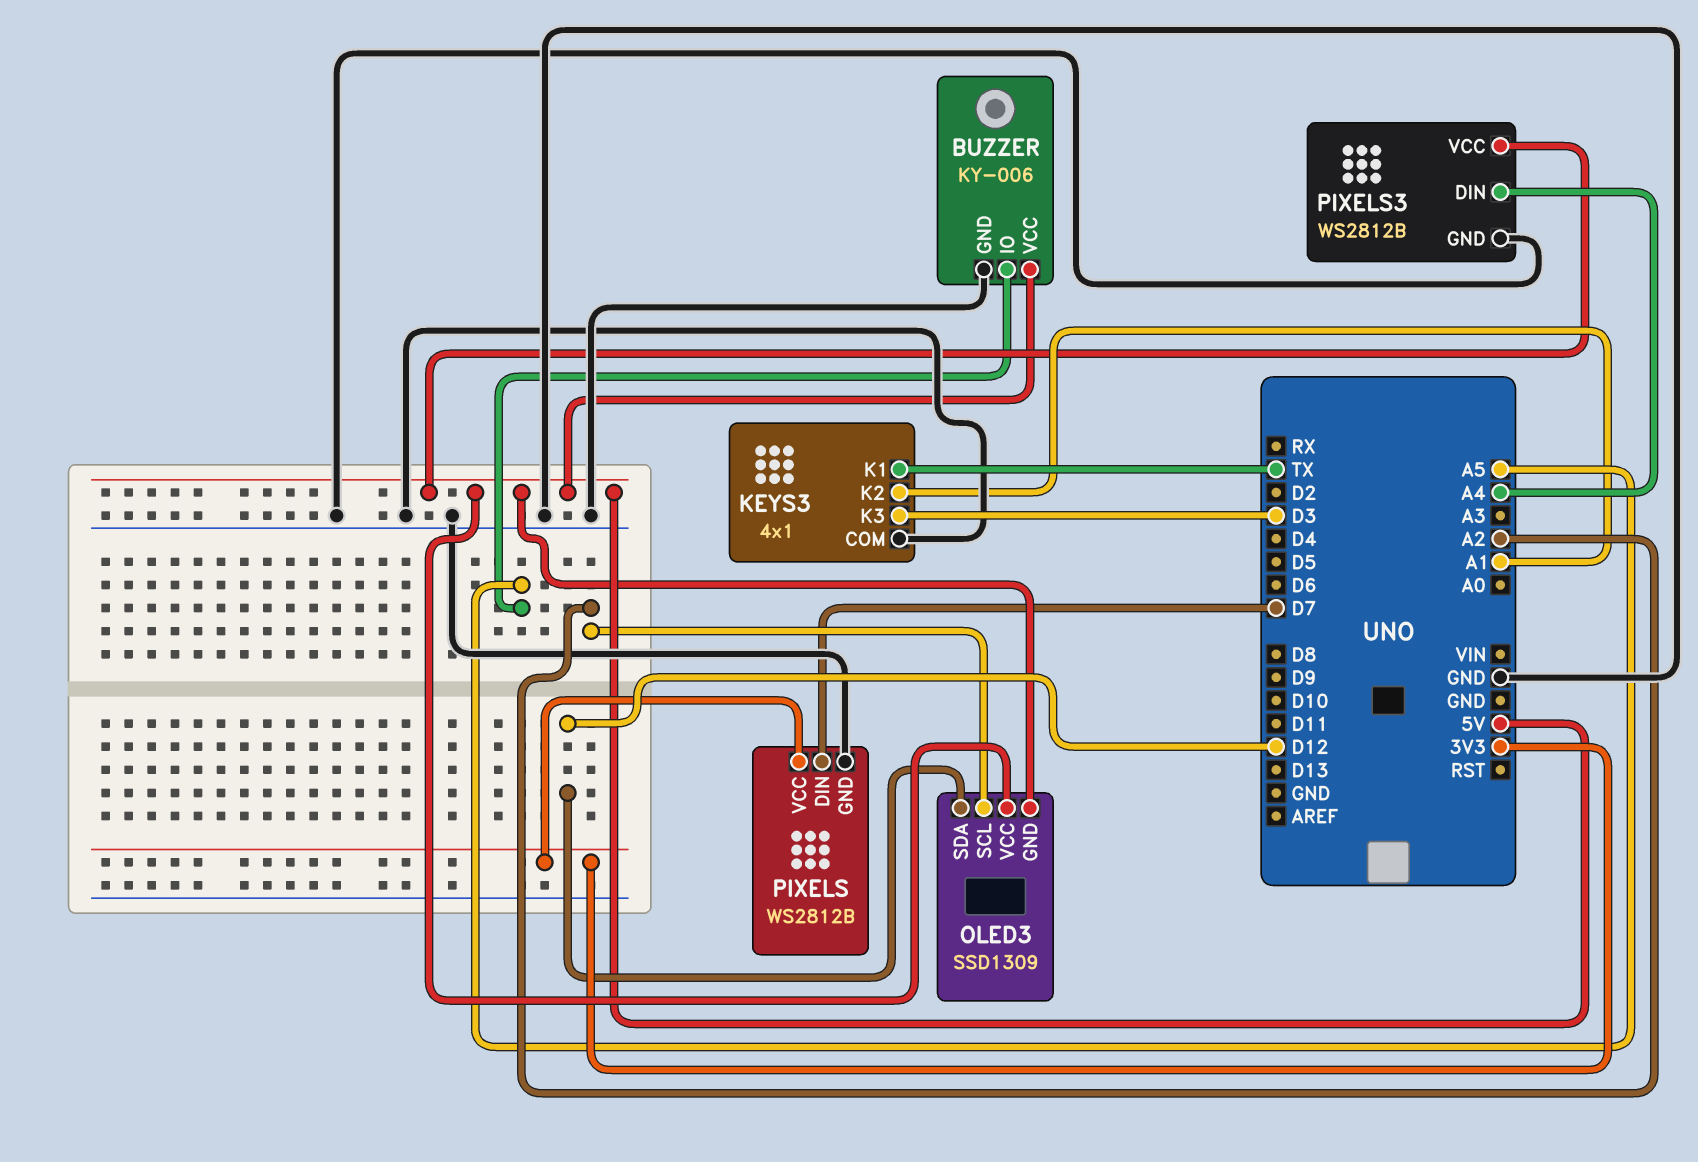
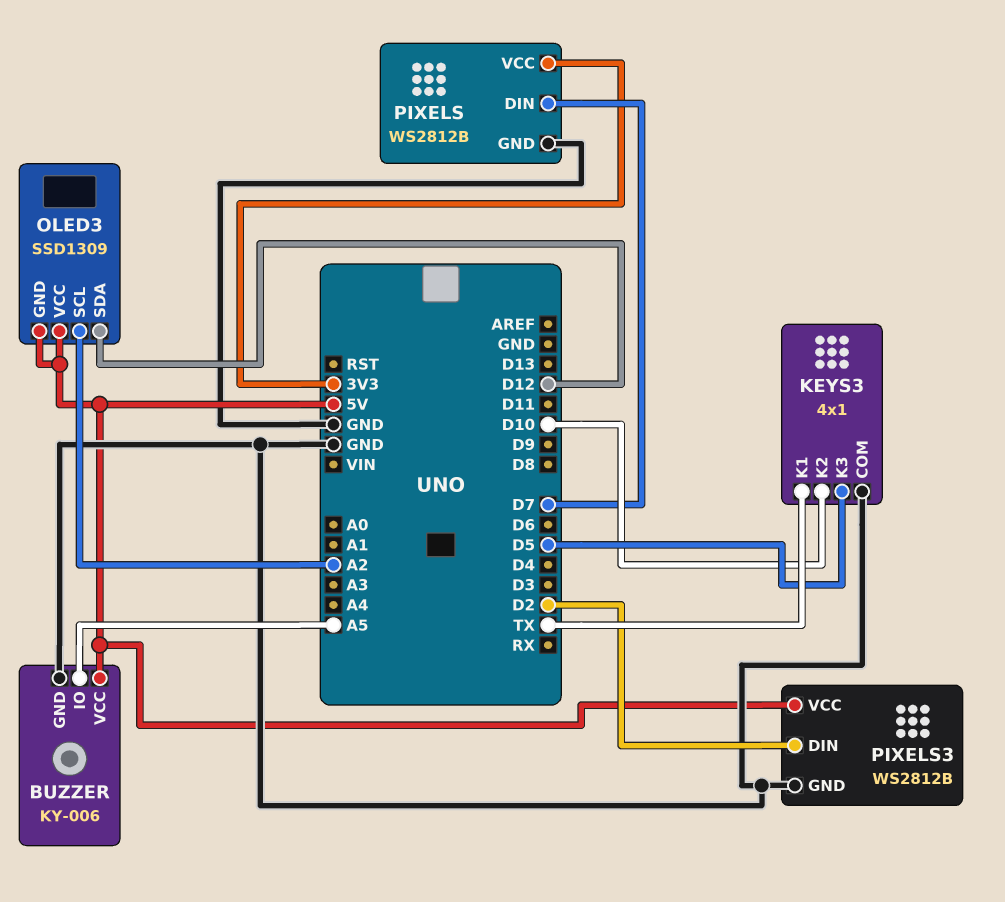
KEYS3 pin K2: A1 -> D10
KEYS3 pin K3: D3 -> D5
PIXELS3 pin DIN: A4 -> D2

